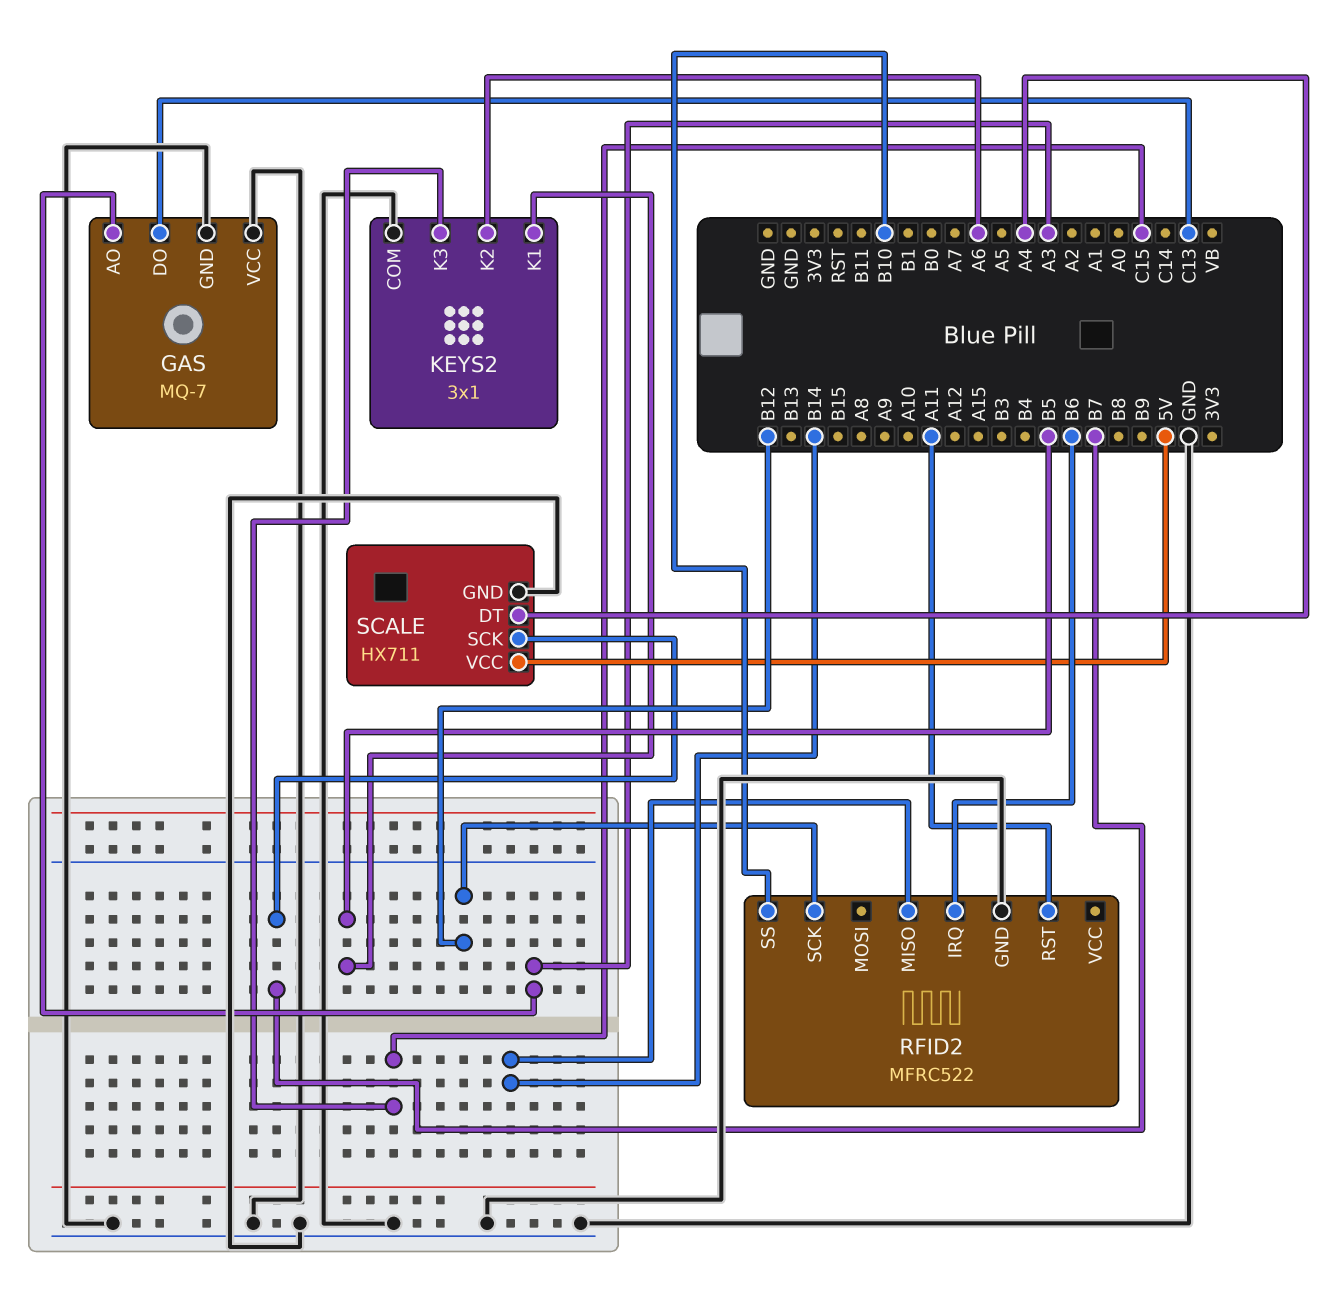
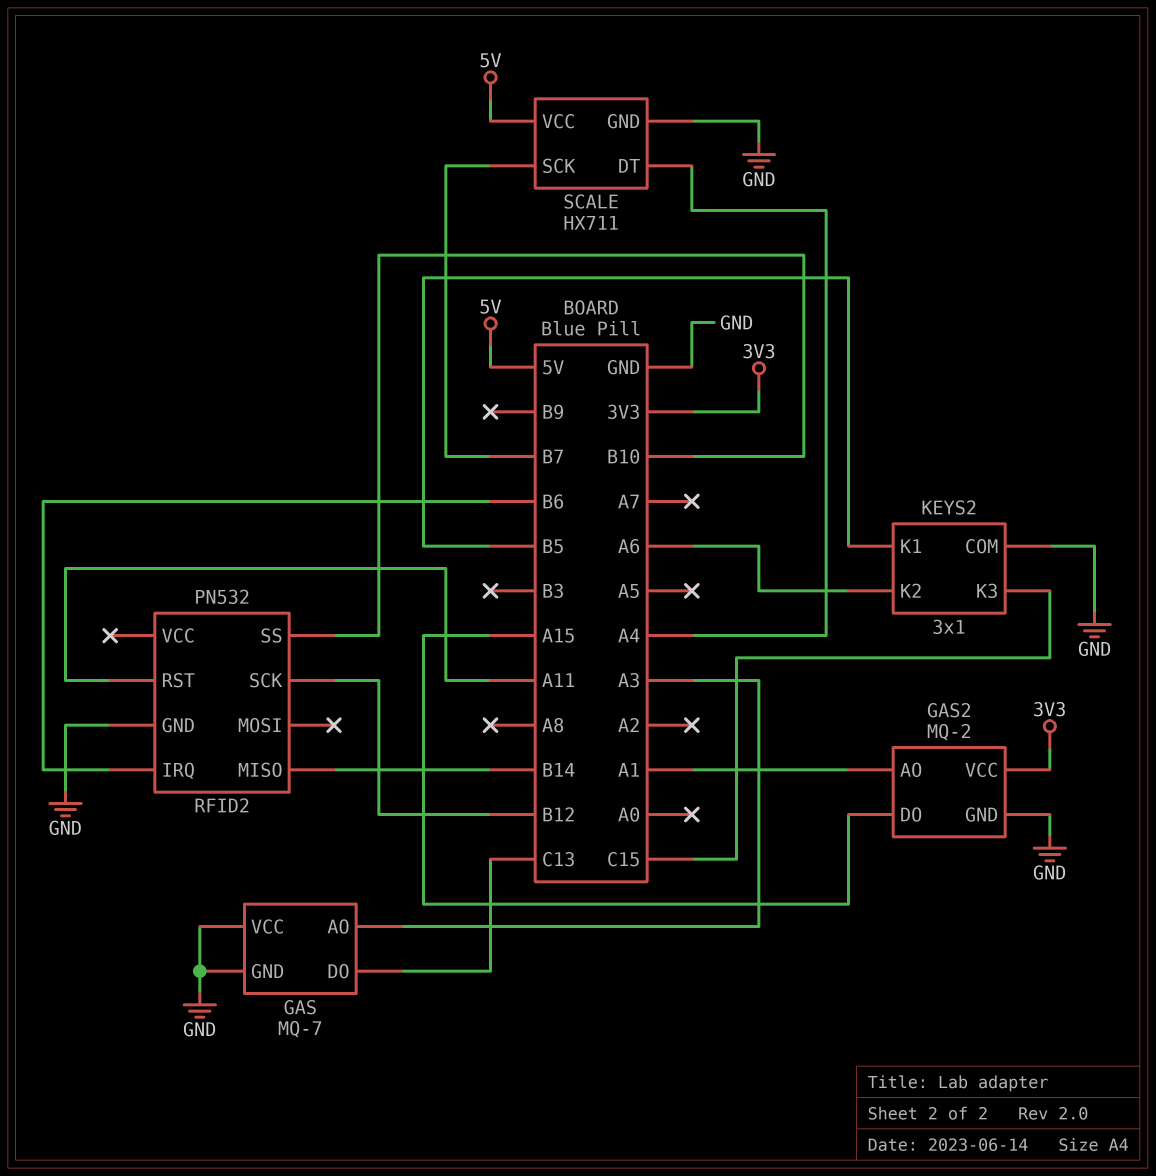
GAS2: none -> MQ-2
GAS2 pin AO: none -> A1
GAS2 pin DO: none -> A15
GAS2 pin GND: none -> GND
GAS2 pin VCC: none -> 3V3
RFID2: MFRC522 -> PN532

